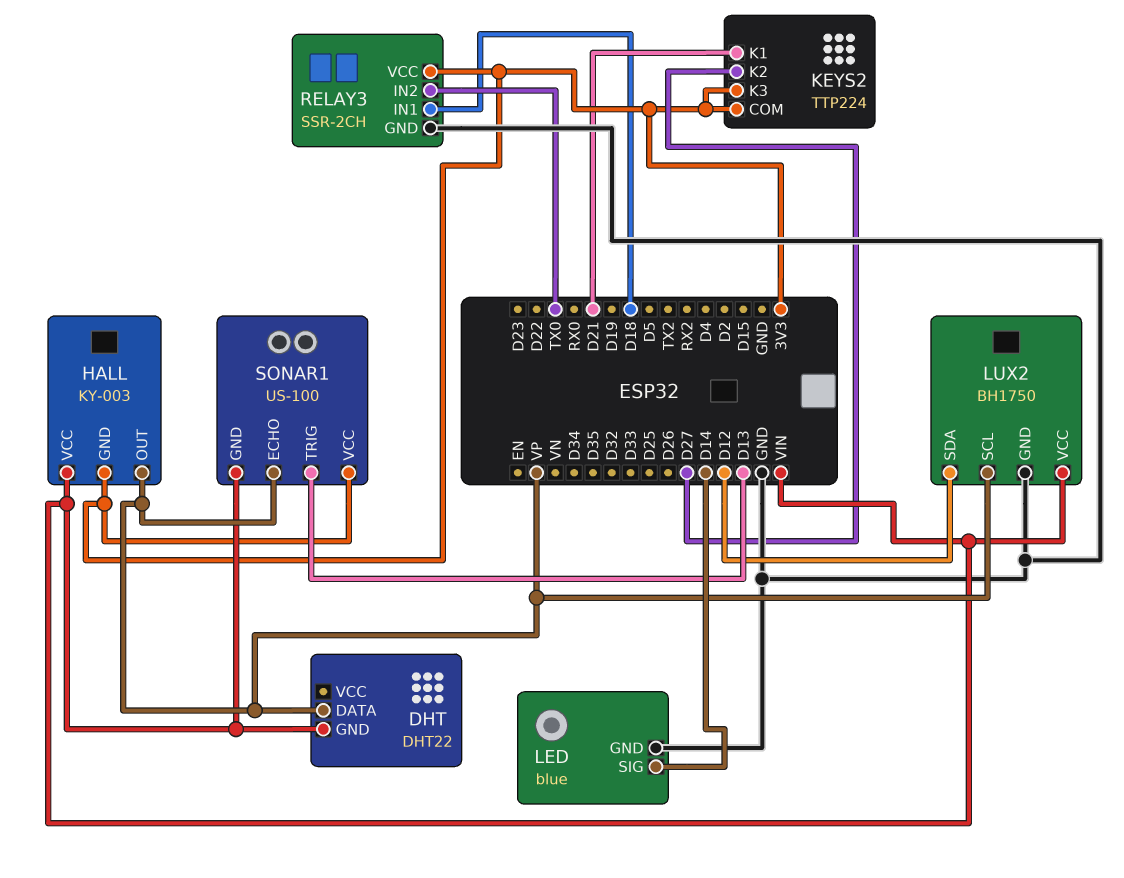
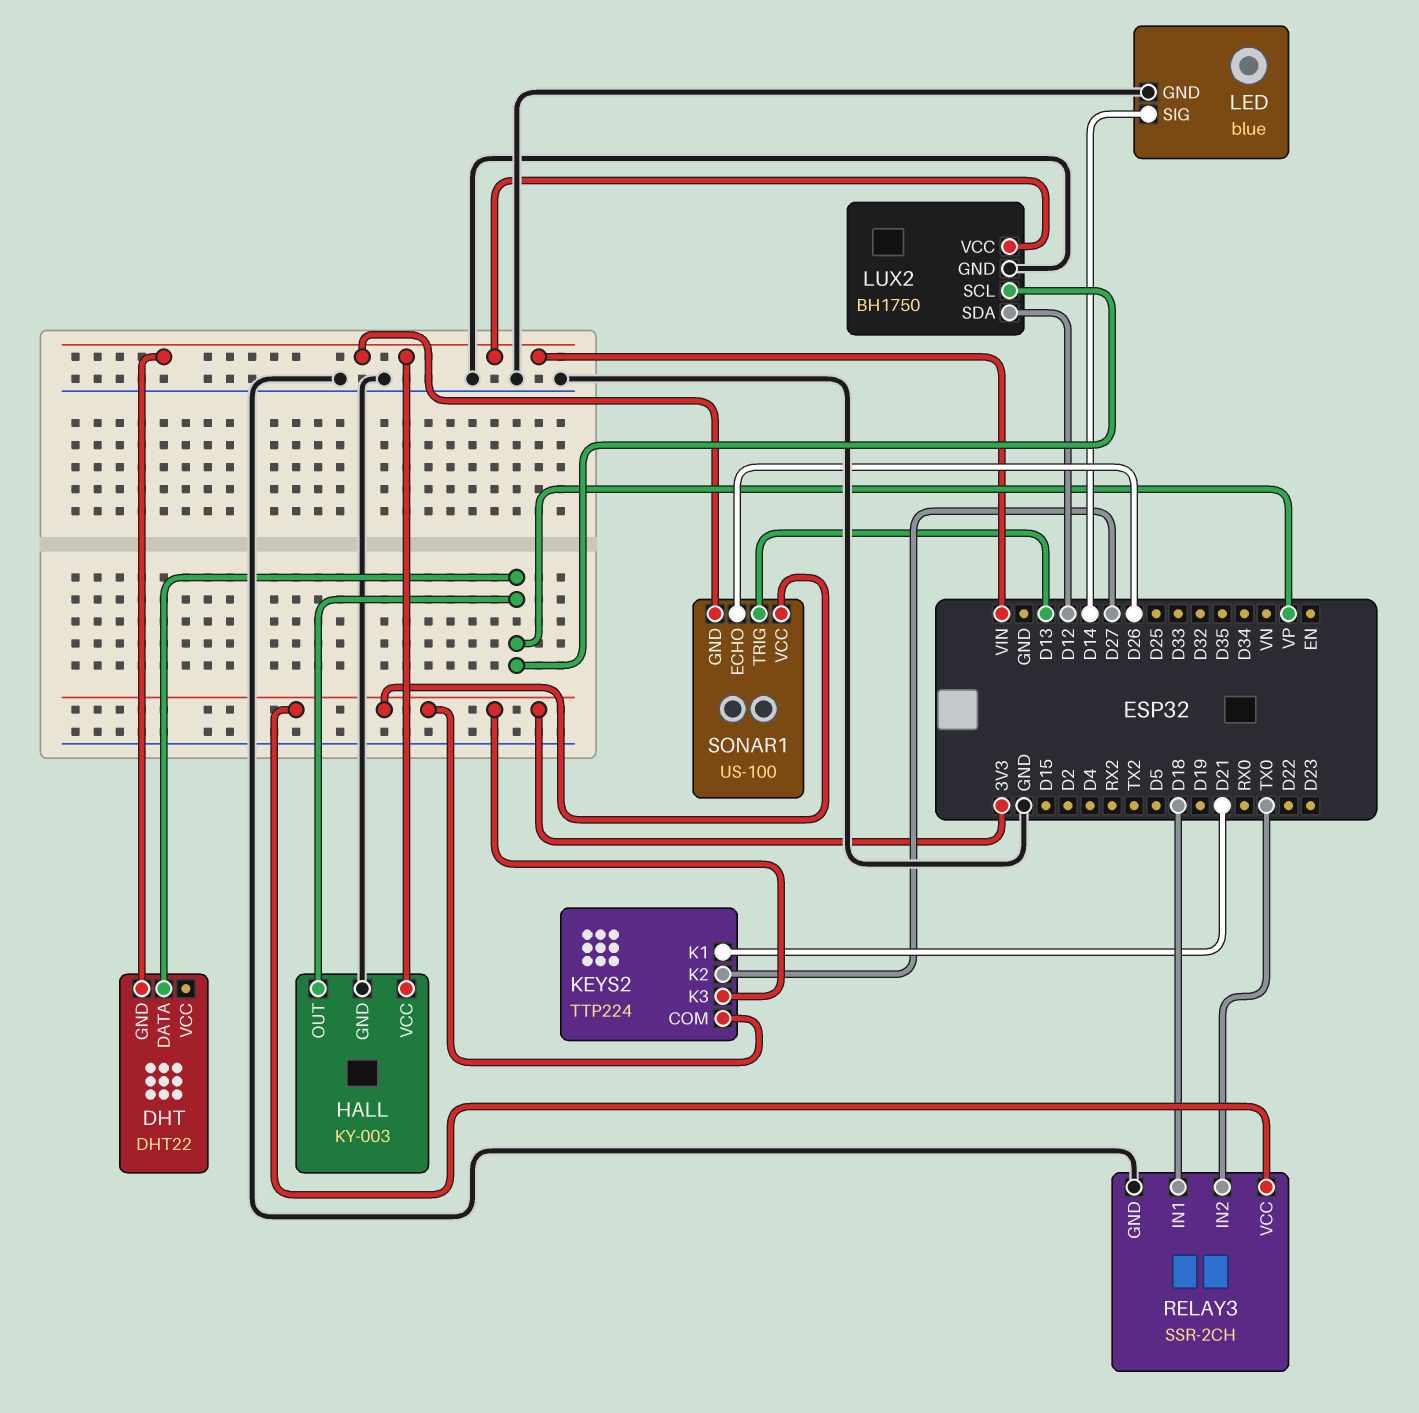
HALL pin GND: 3V3 -> GND
SONAR1 pin ECHO: VP -> D26

